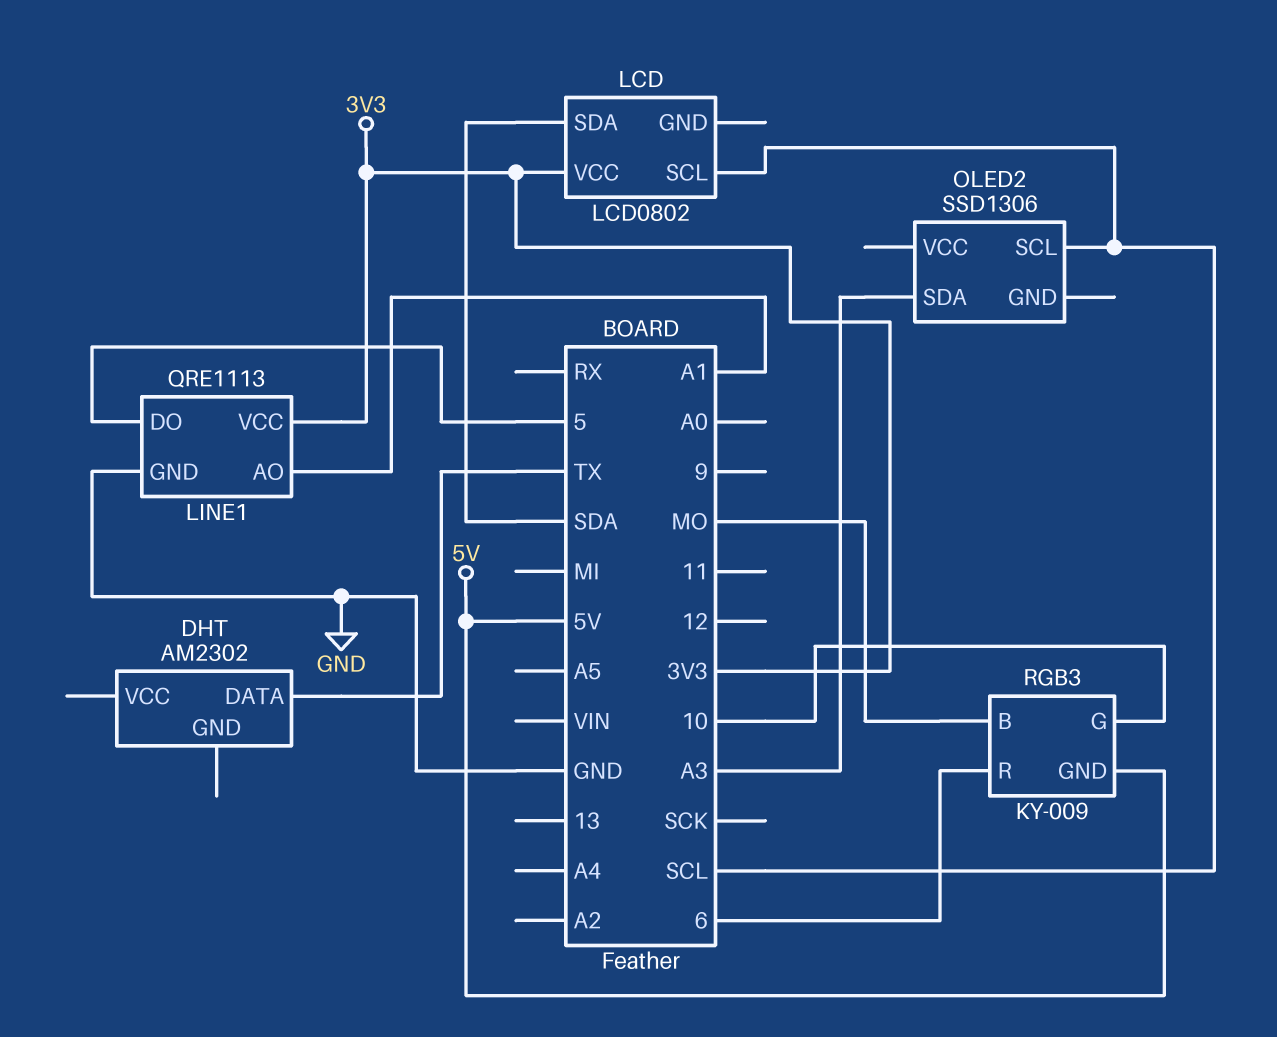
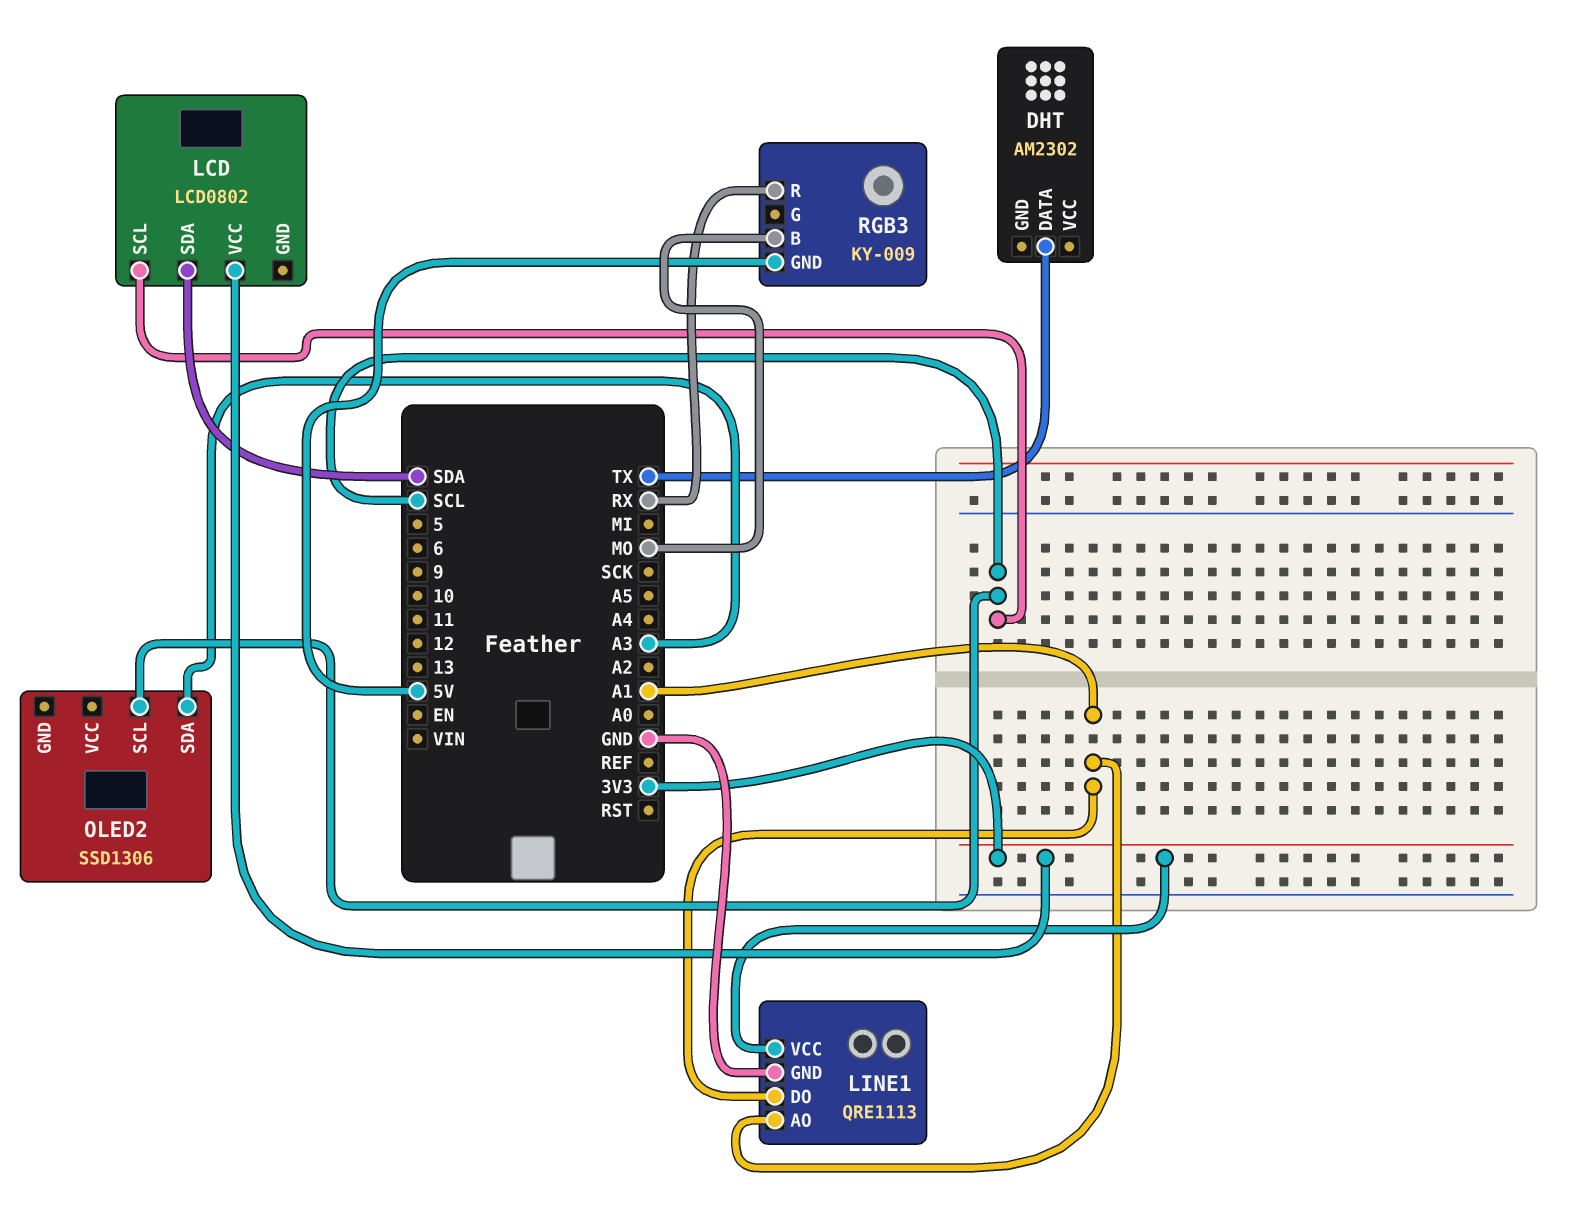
LINE1 pin DO: 5 -> A1
RGB3 pin G: 10 -> none
RGB3 pin R: 6 -> RX

